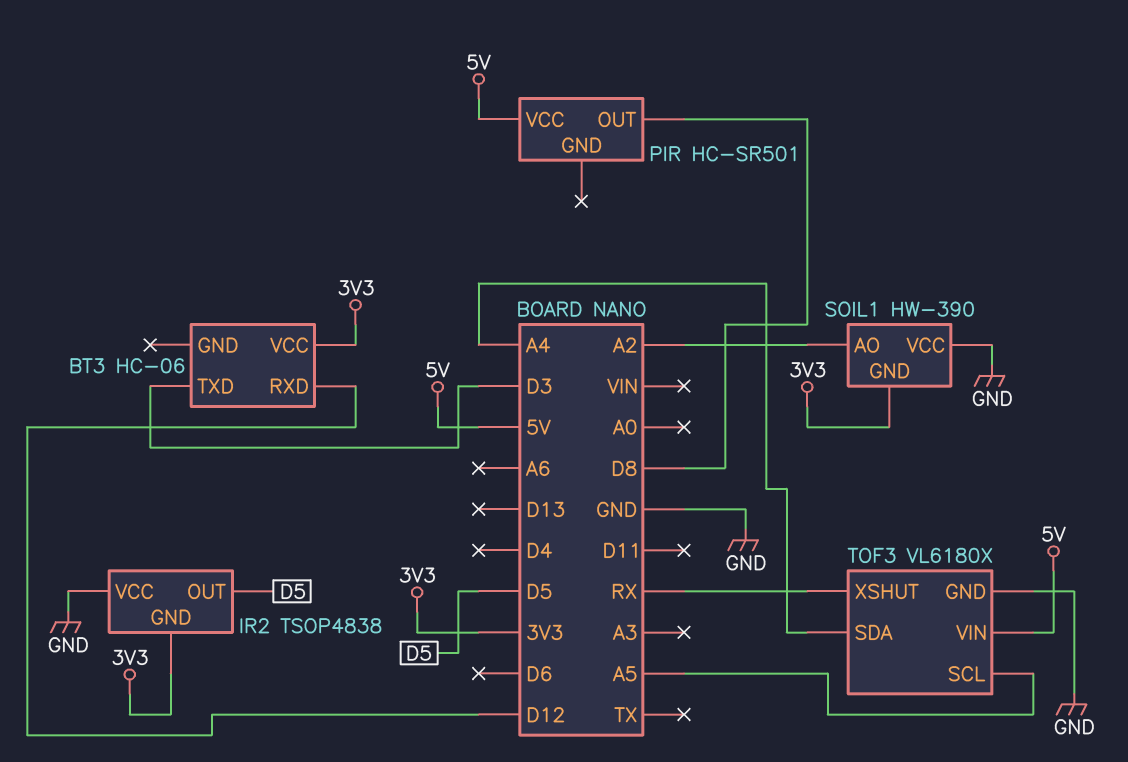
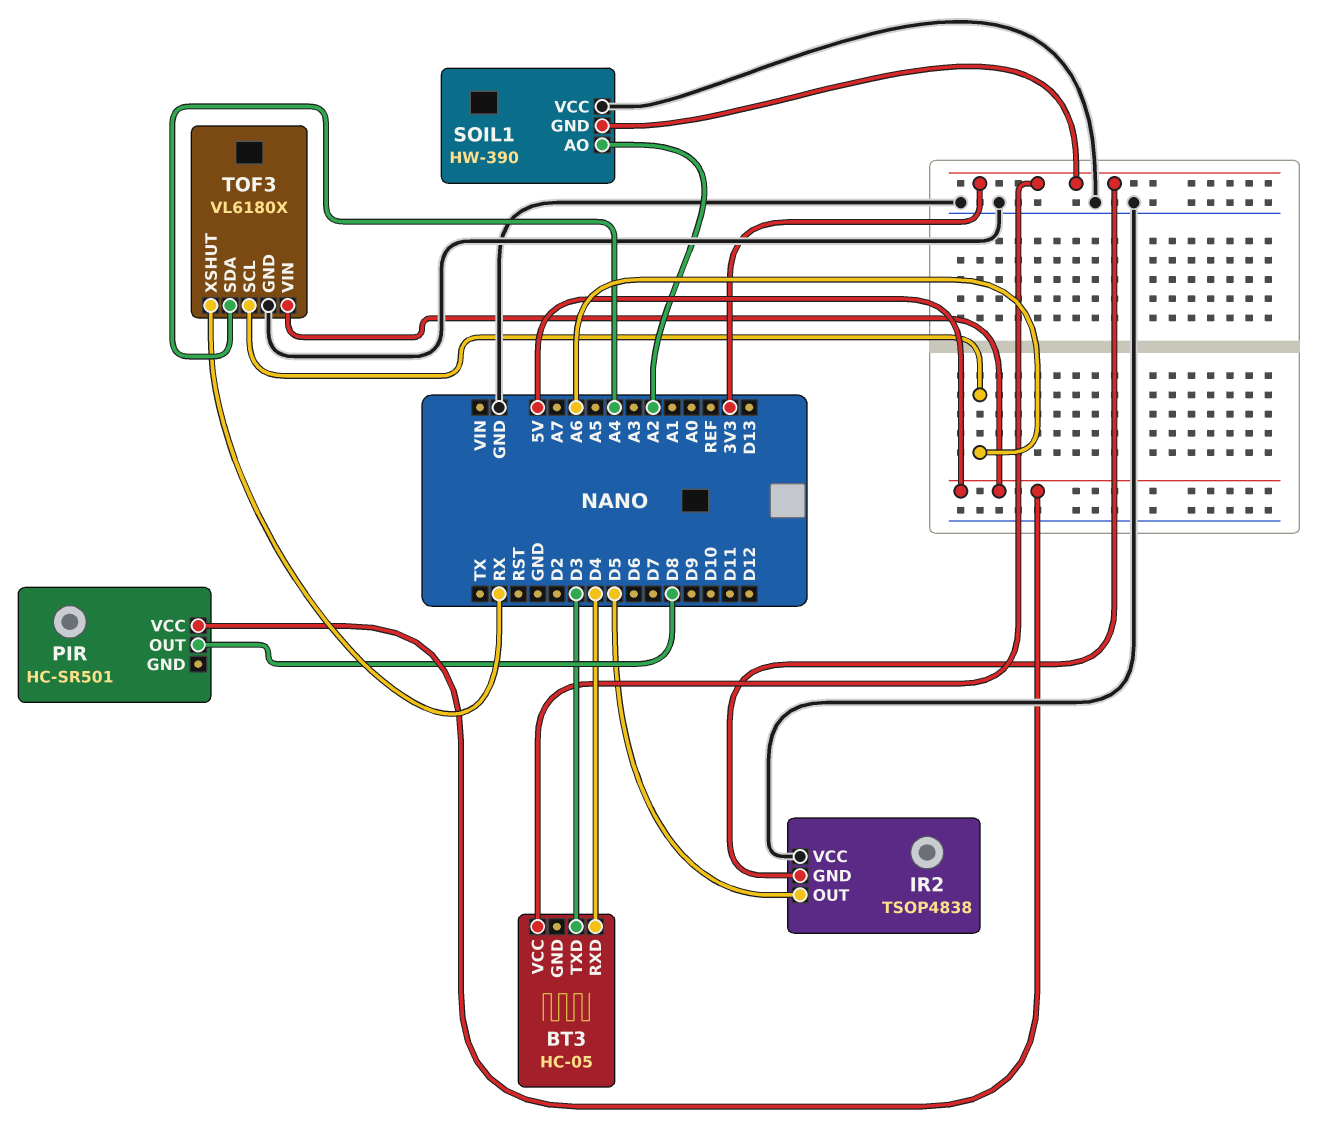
BT3: HC-06 -> HC-05
BT3 pin RXD: D12 -> D4
TOF3 pin SCL: A5 -> A6

